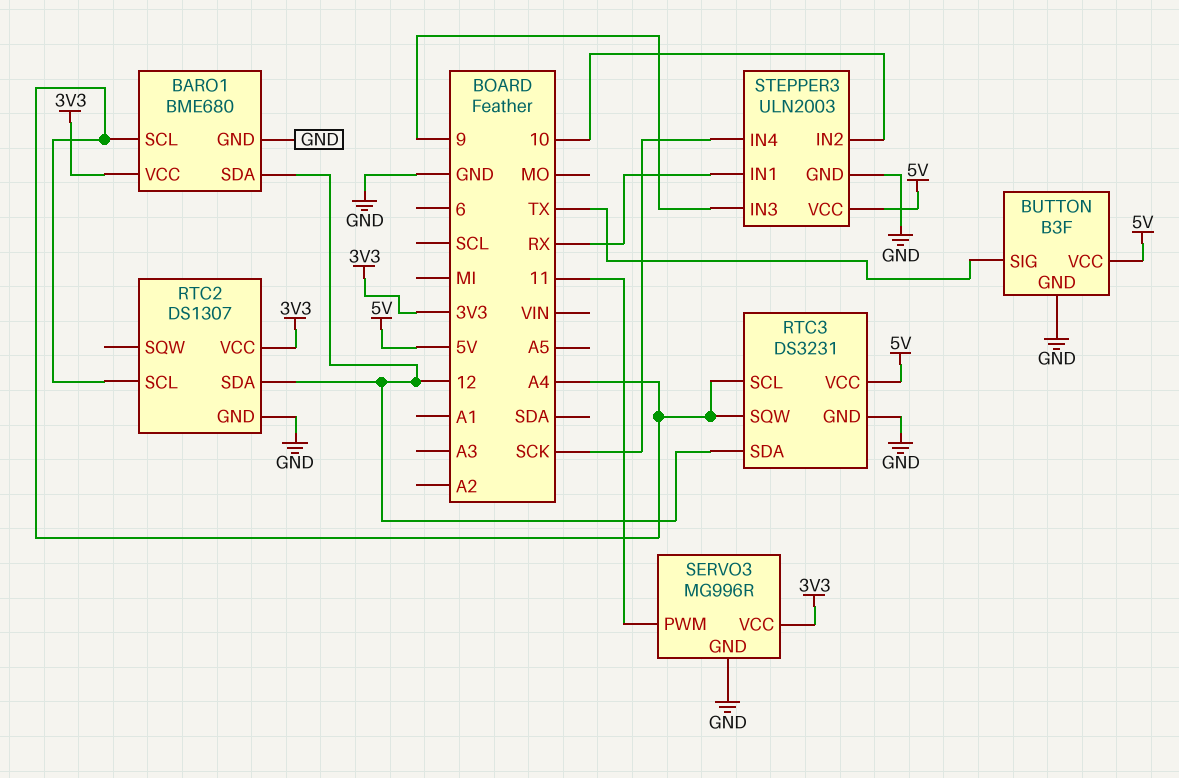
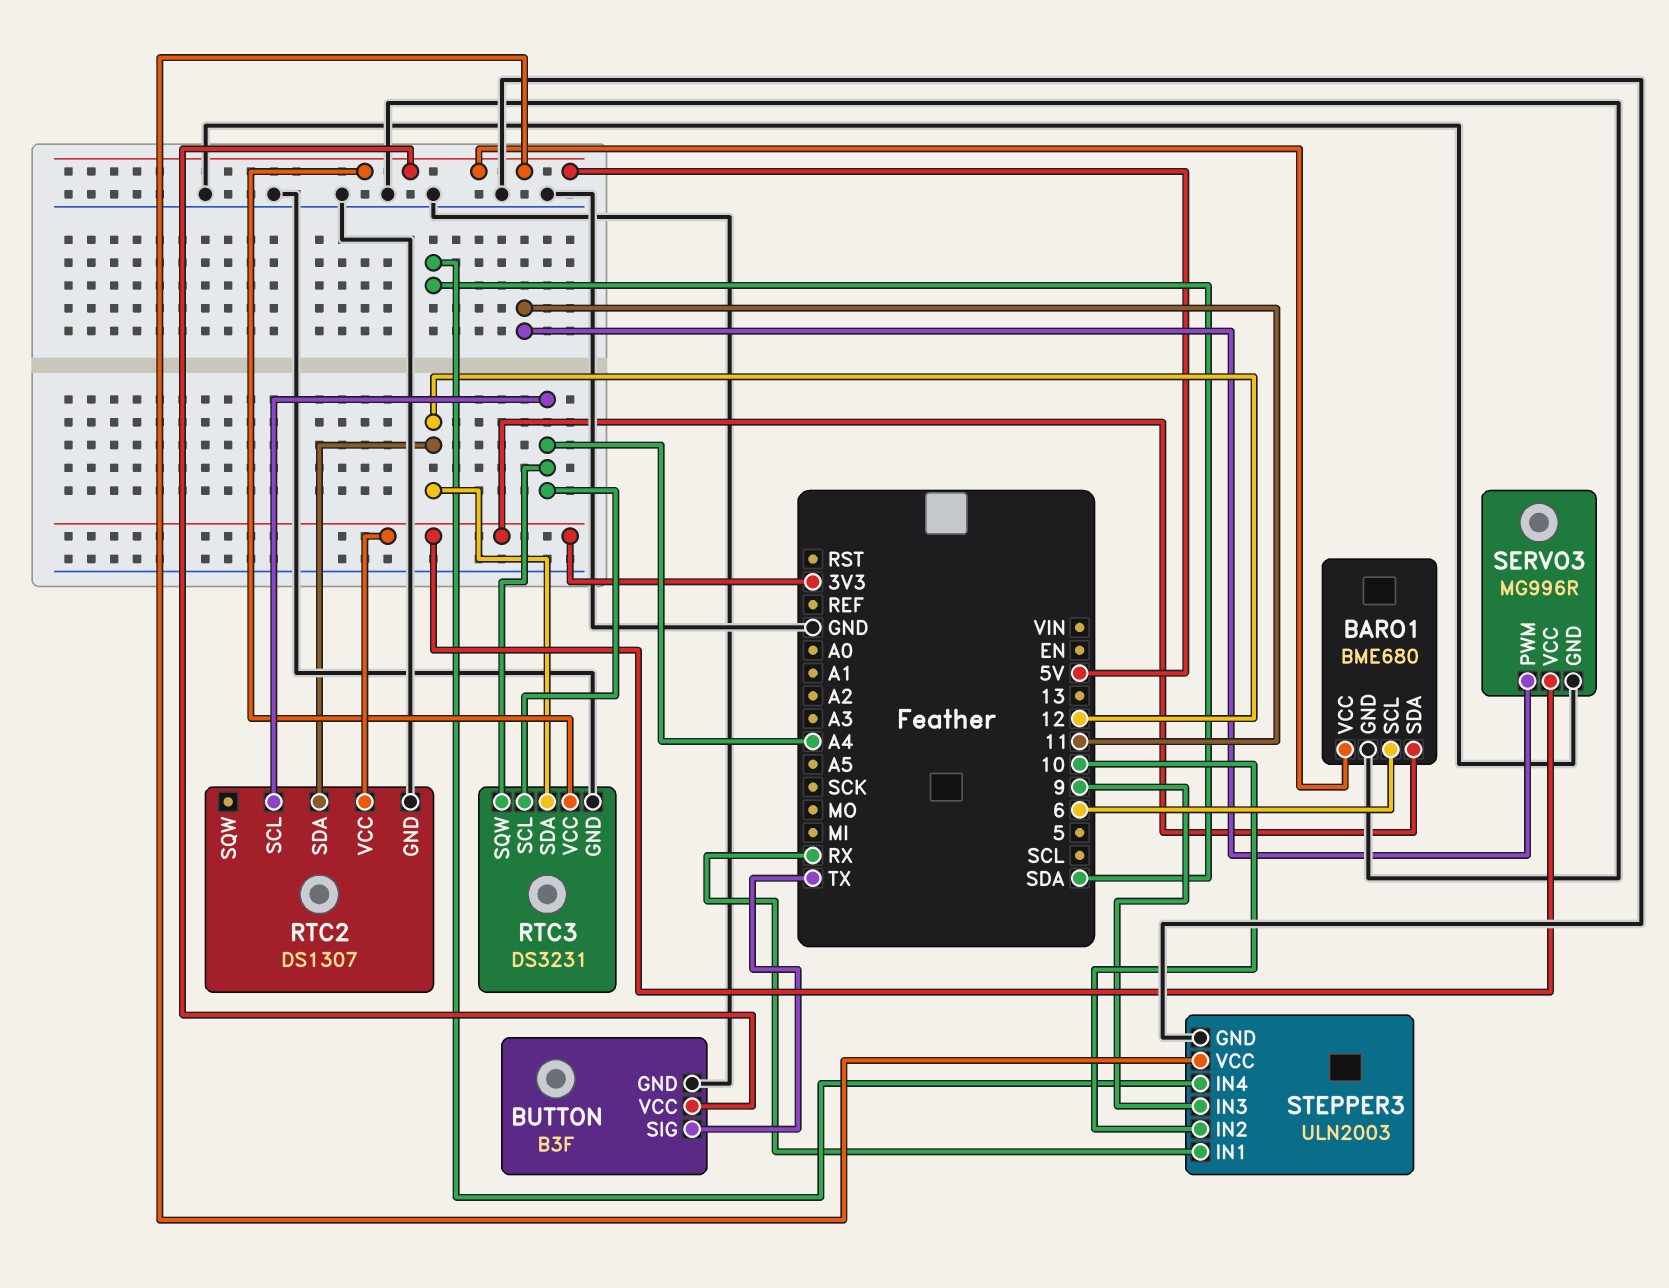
BARO1 pin SCL: A4 -> 6
BARO1 pin SDA: 12 -> 3V3
BARO1 pin VCC: 3V3 -> 5V
STEPPER3 pin IN4: SCK -> SDA

